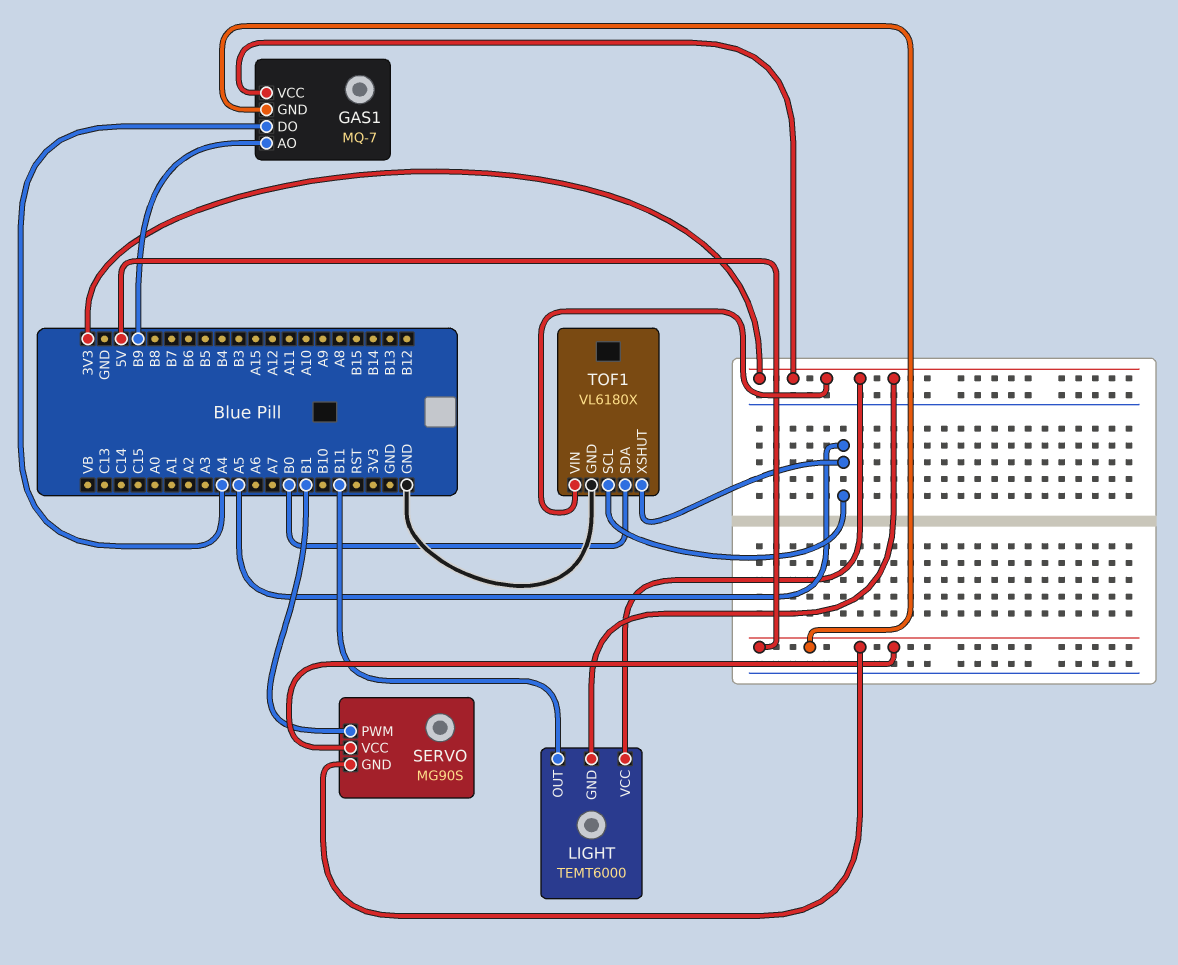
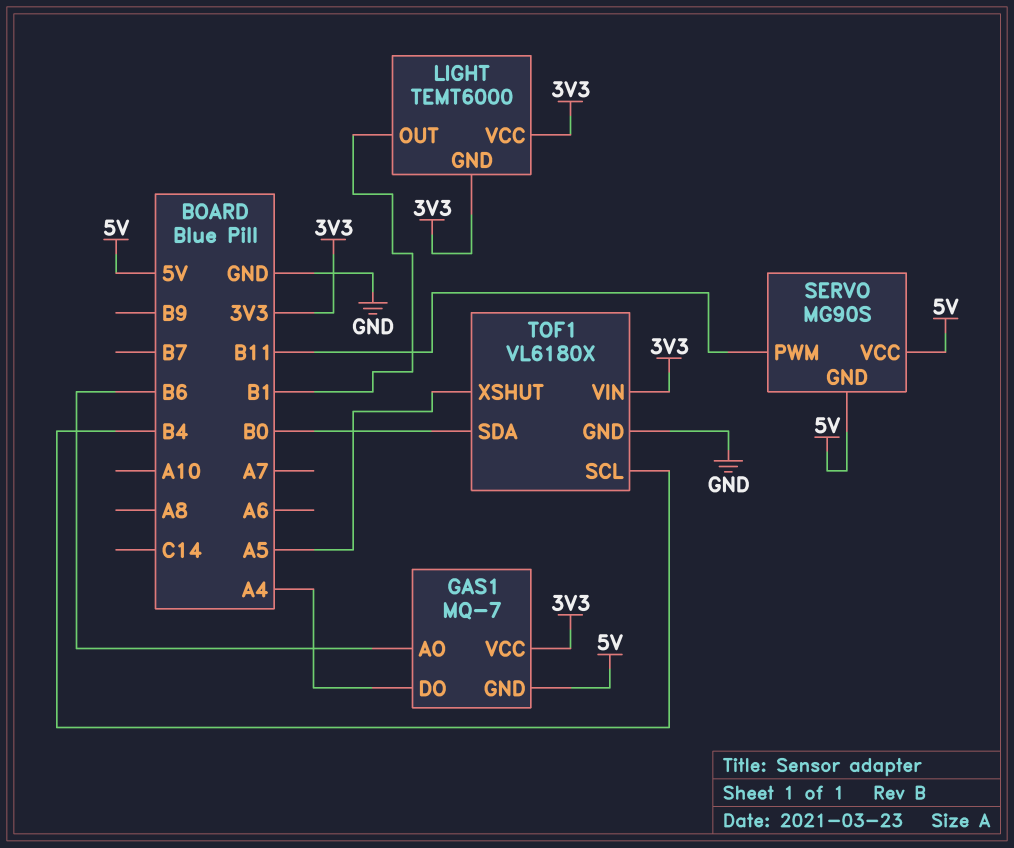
GAS1 pin AO: B9 -> B6
LIGHT pin OUT: B11 -> B1
SERVO pin PWM: B1 -> B11
TOF1 pin SCL: A5 -> B4

